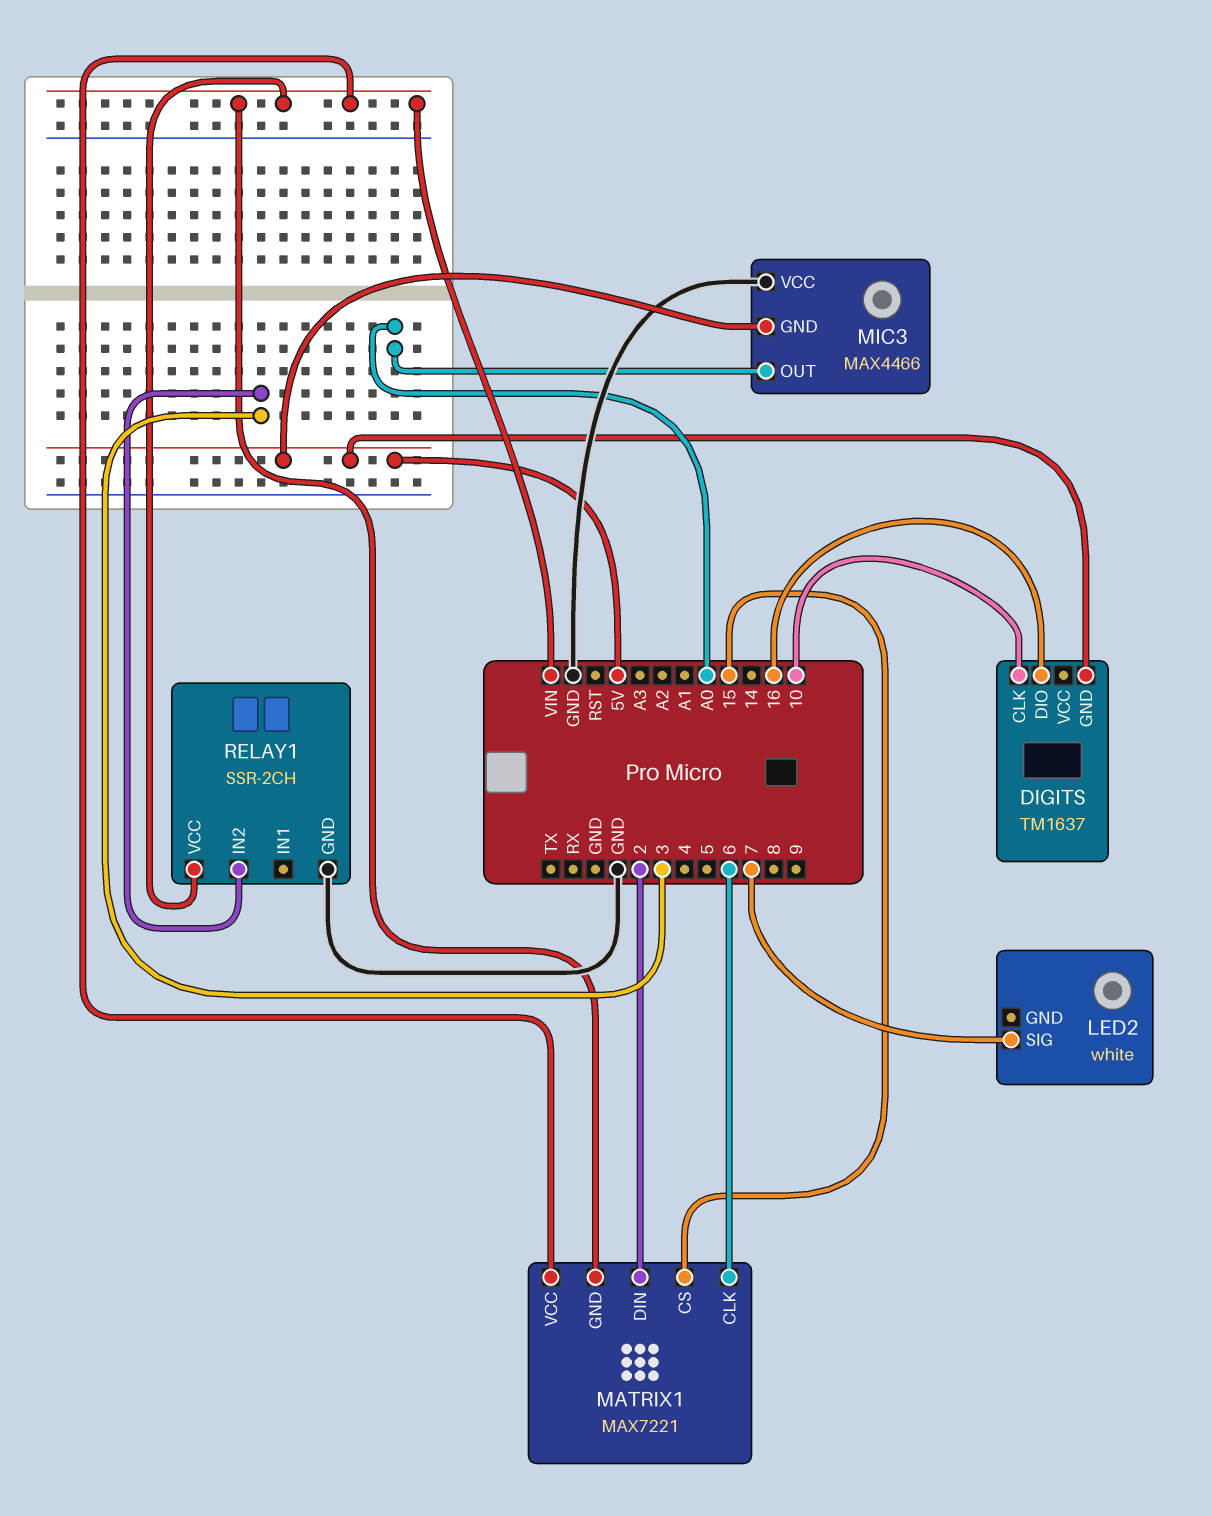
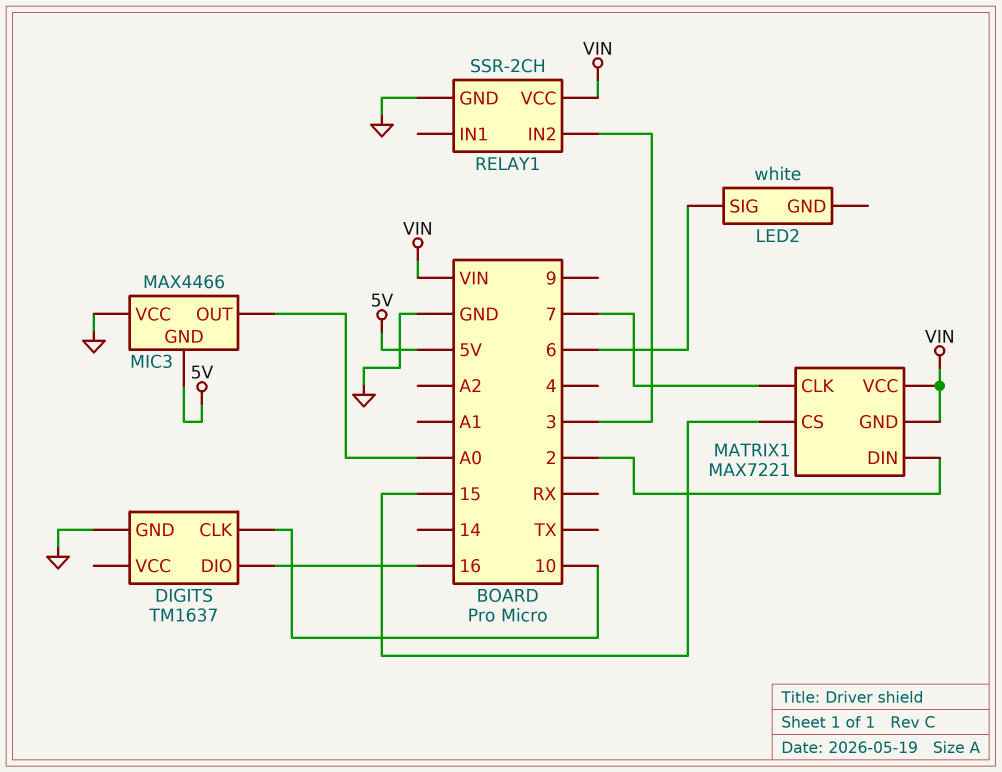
DIGITS pin GND: 5V -> GND
LED2 pin SIG: 7 -> 6
MATRIX1 pin CLK: 6 -> 7

